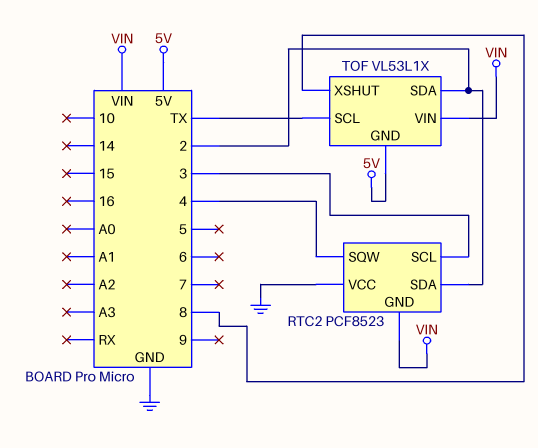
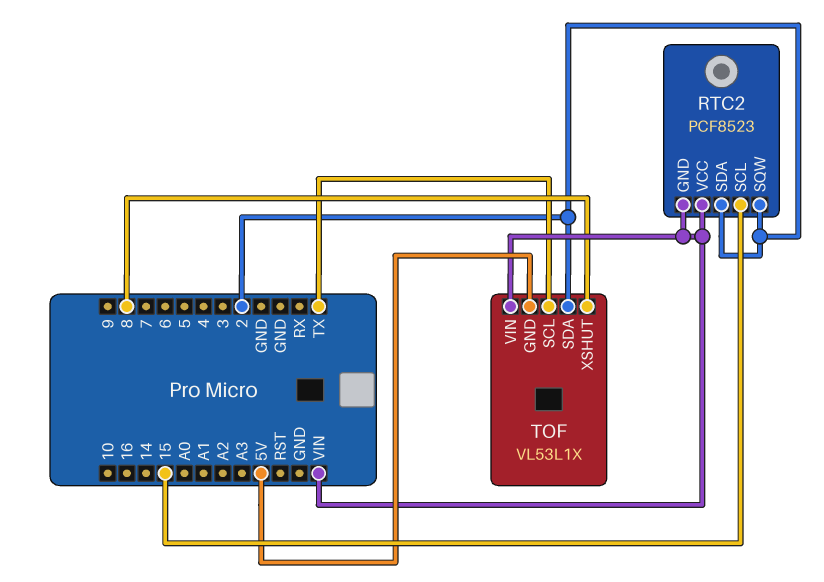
RTC2 pin SCL: 3 -> 15
RTC2 pin SQW: 4 -> 2
RTC2 pin VCC: GND -> VIN

